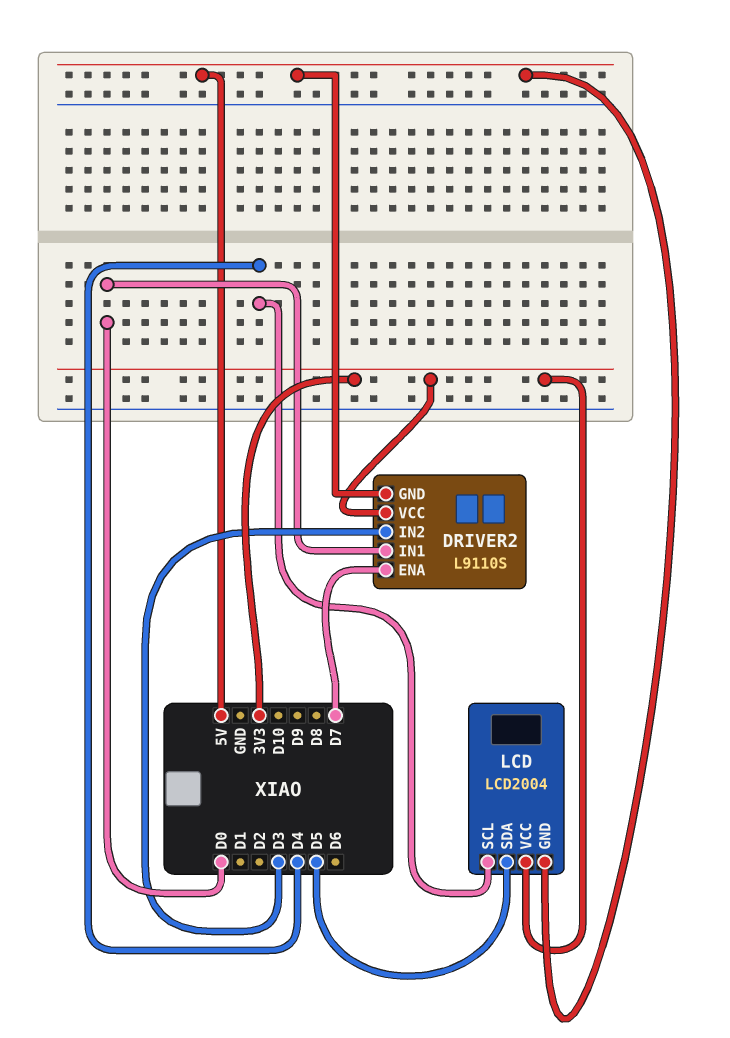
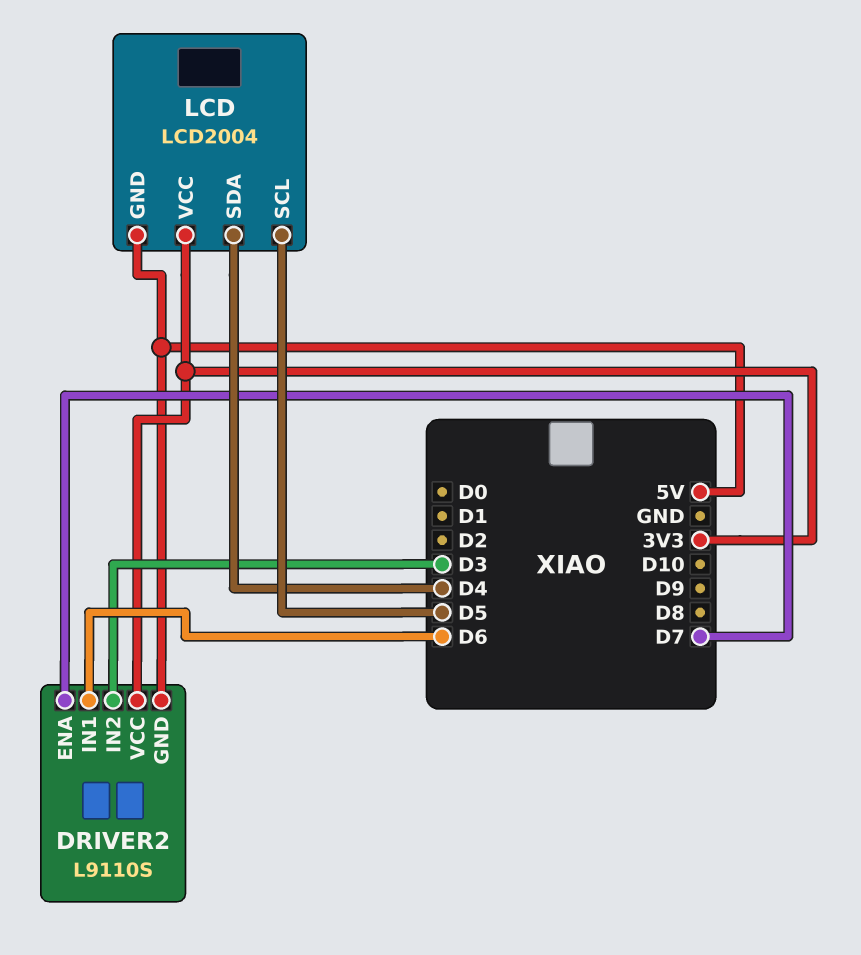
DRIVER2 pin IN1: D0 -> D6
LCD pin SCL: D4 -> D5
LCD pin SDA: D5 -> D4

